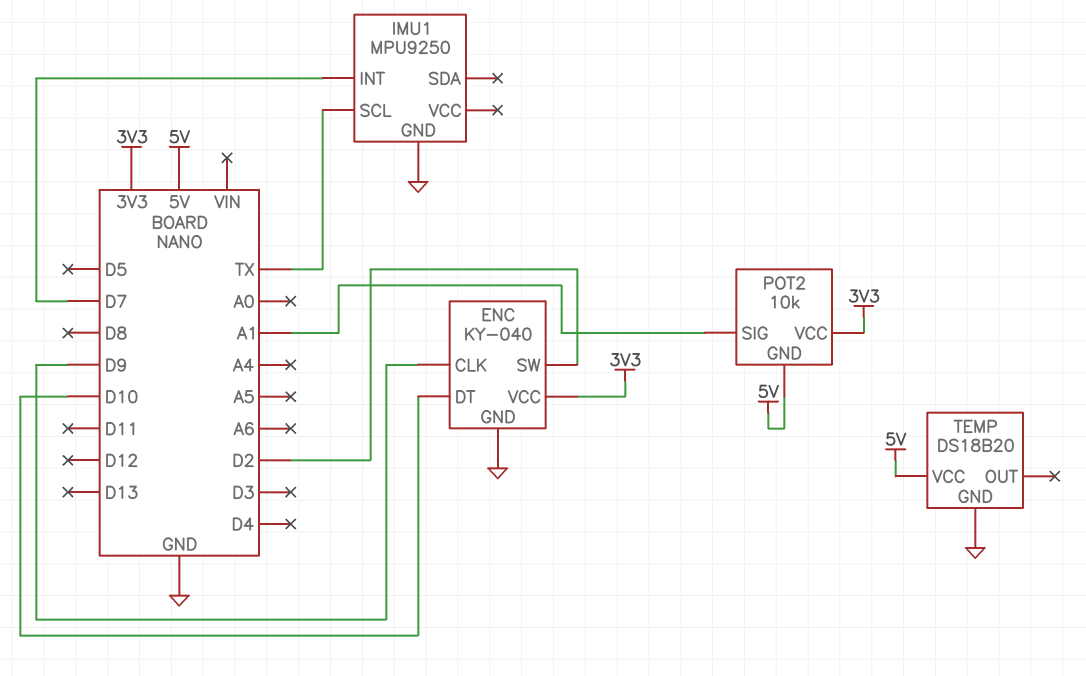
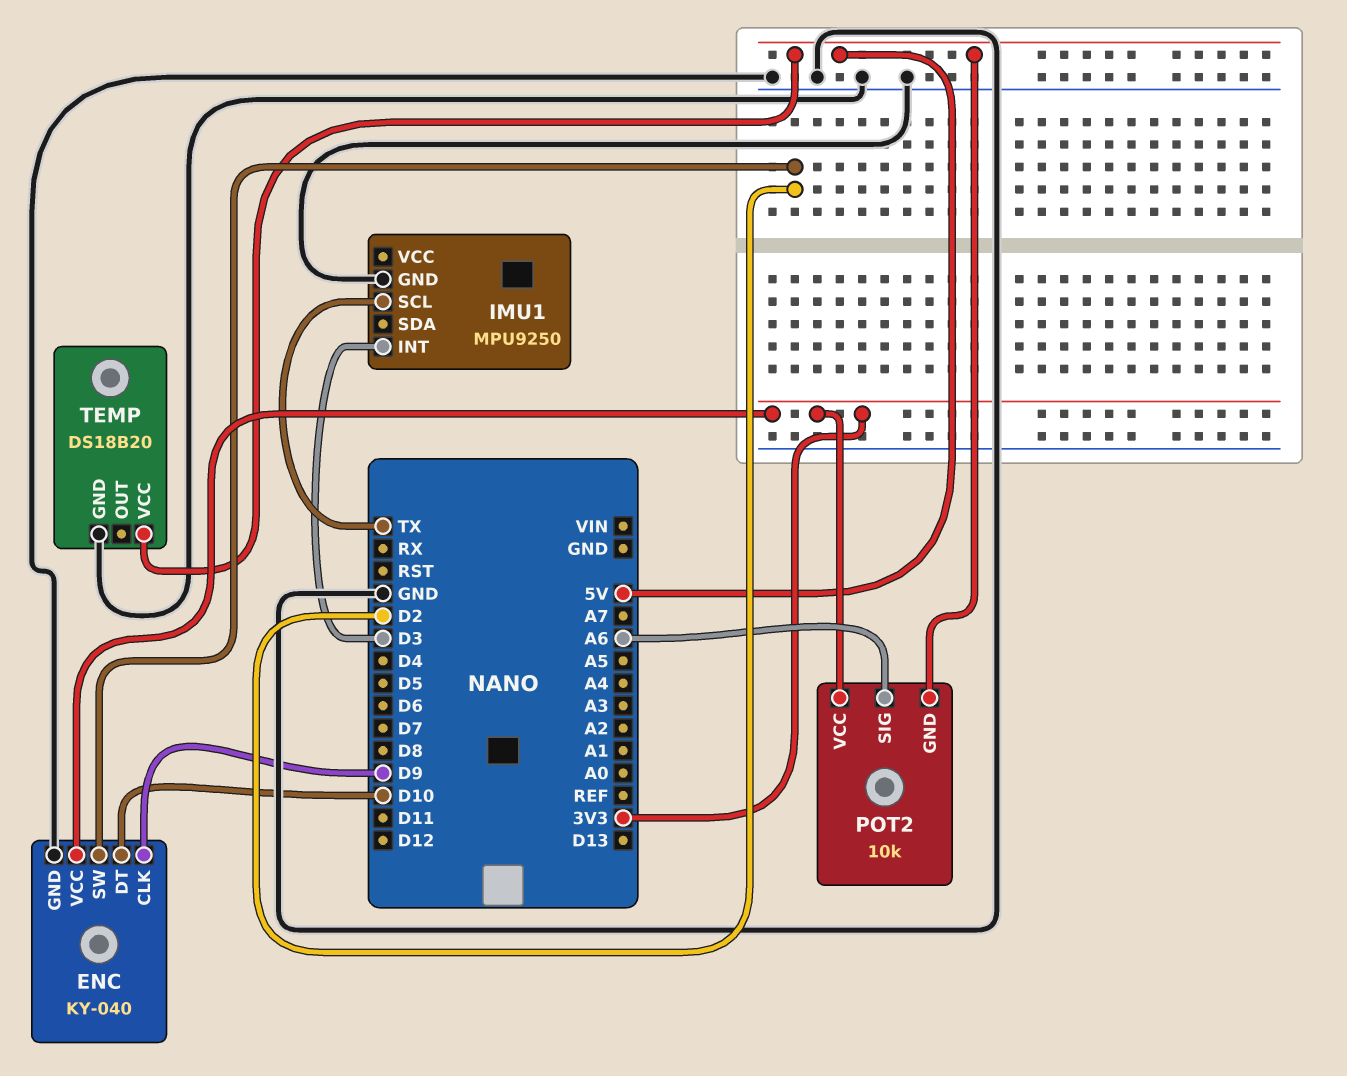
IMU1 pin INT: D7 -> D3
POT2 pin SIG: A1 -> A6

